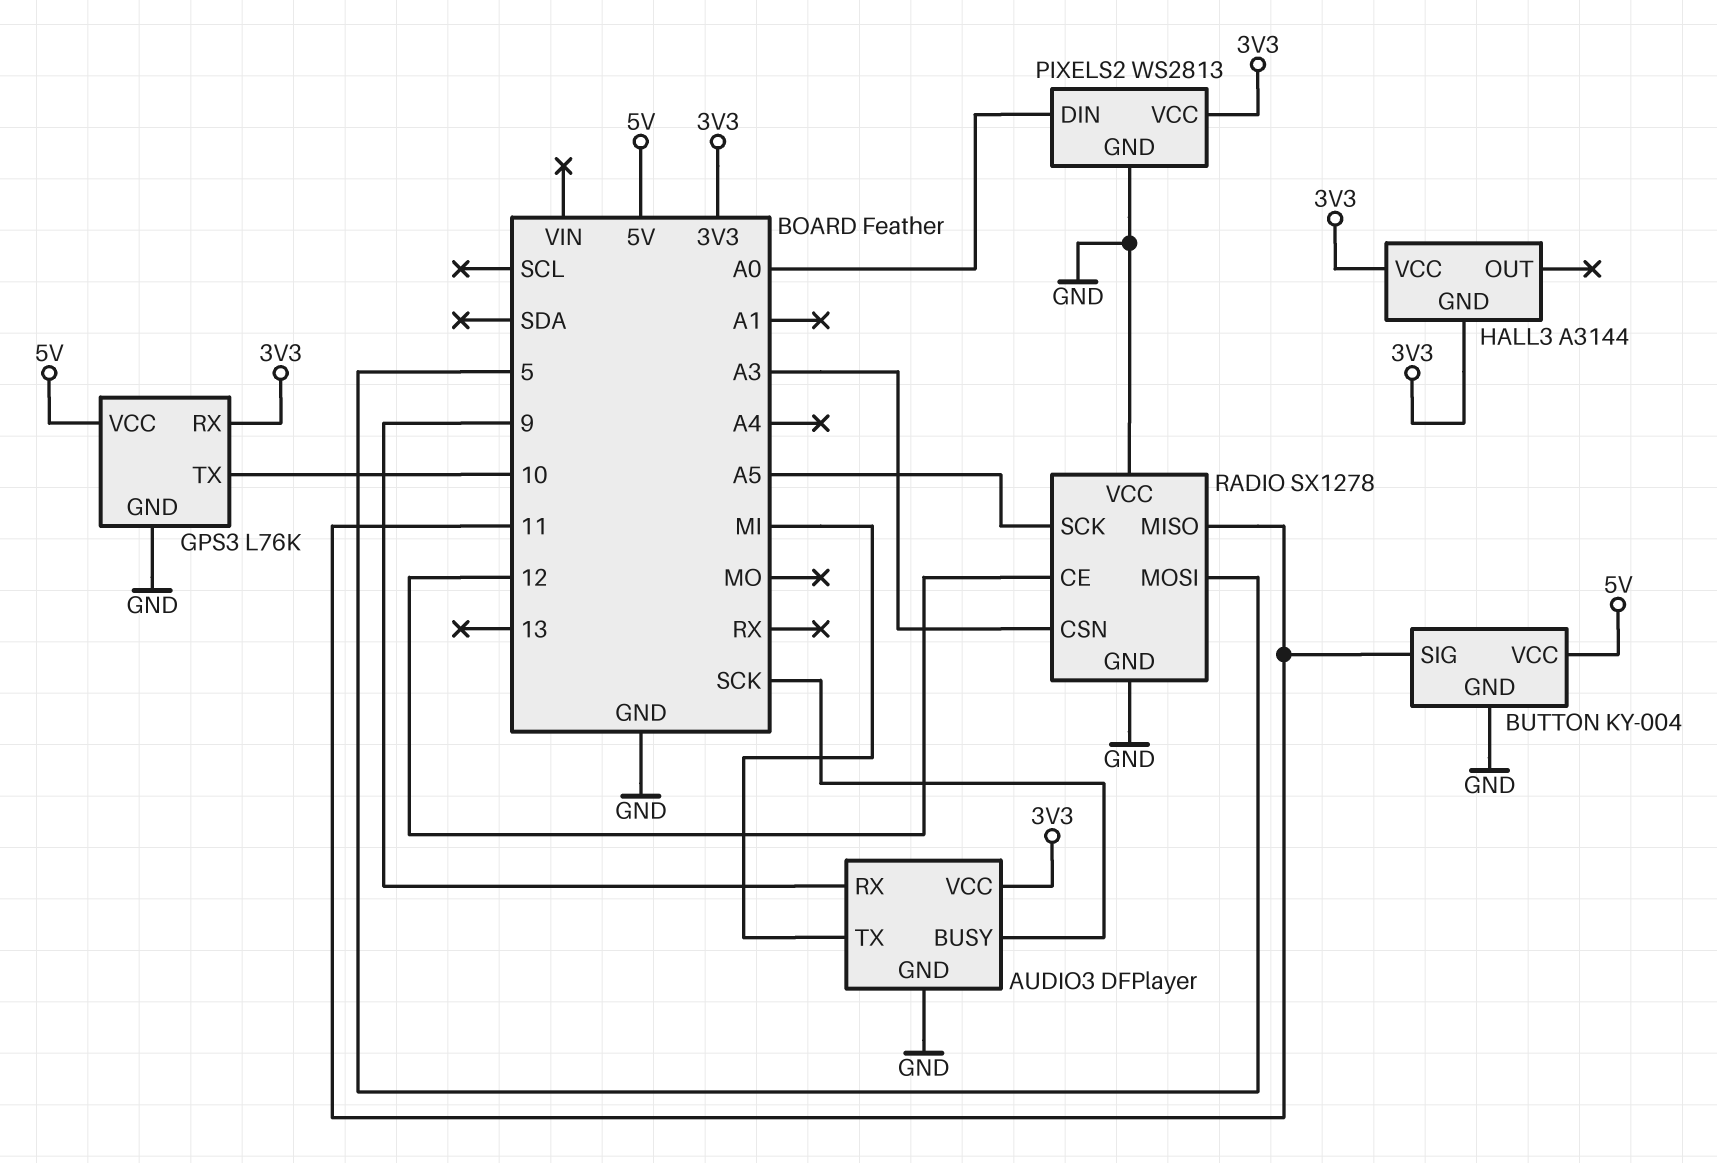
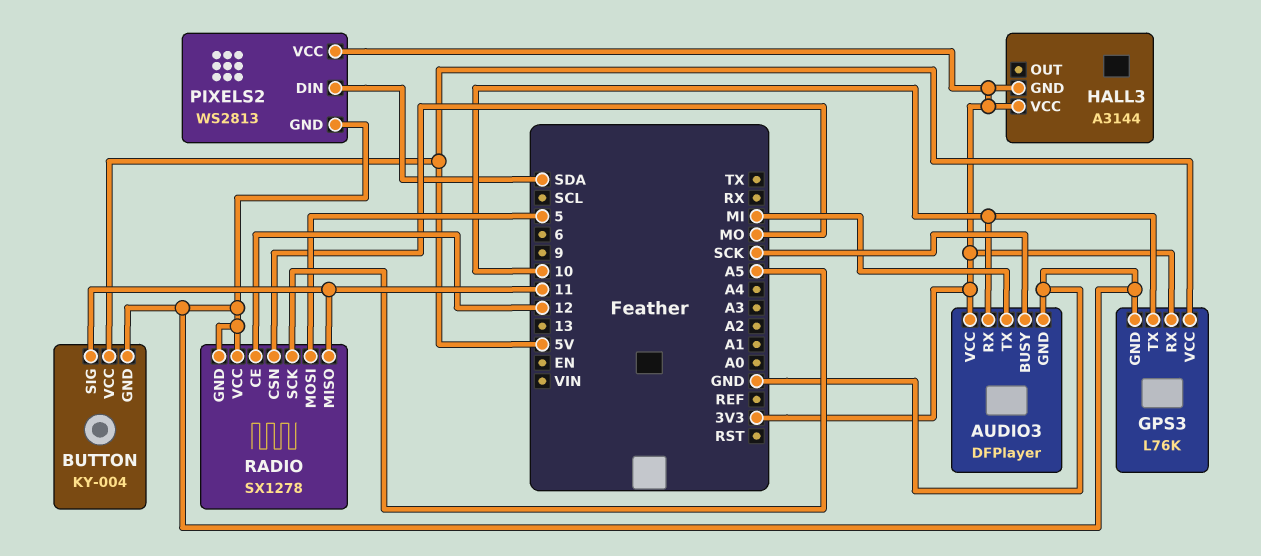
AUDIO3 pin RX: 9 -> 10
PIXELS2 pin DIN: A0 -> SDA
RADIO pin CSN: A3 -> MO

